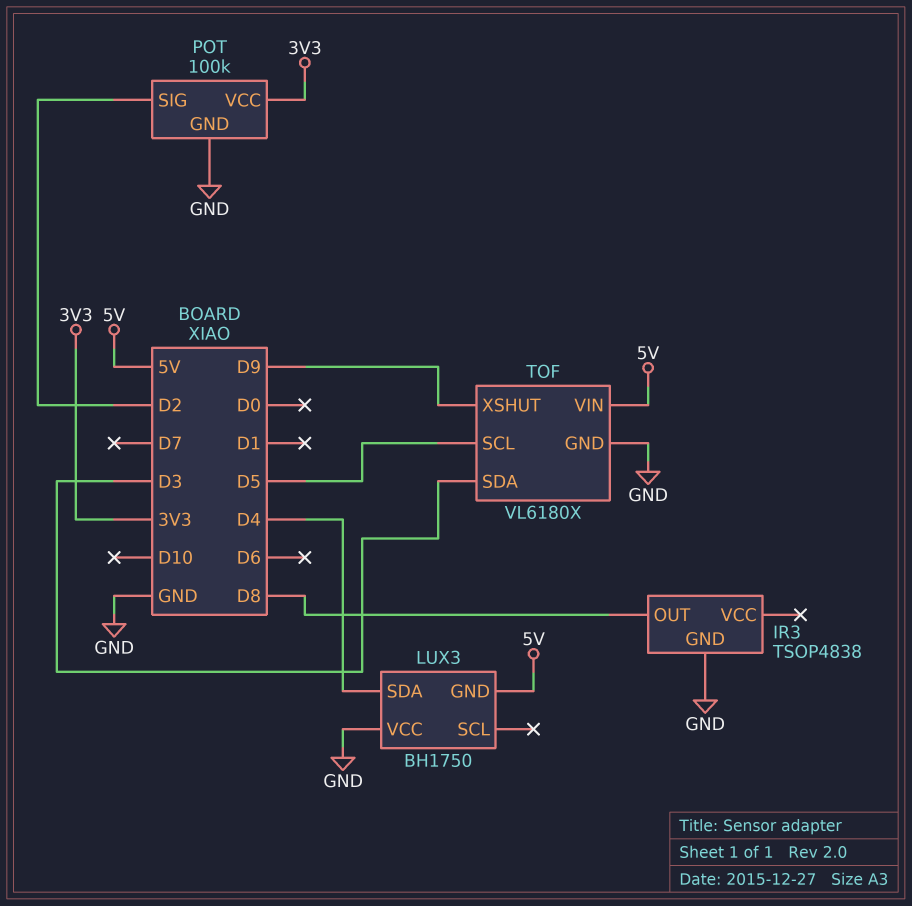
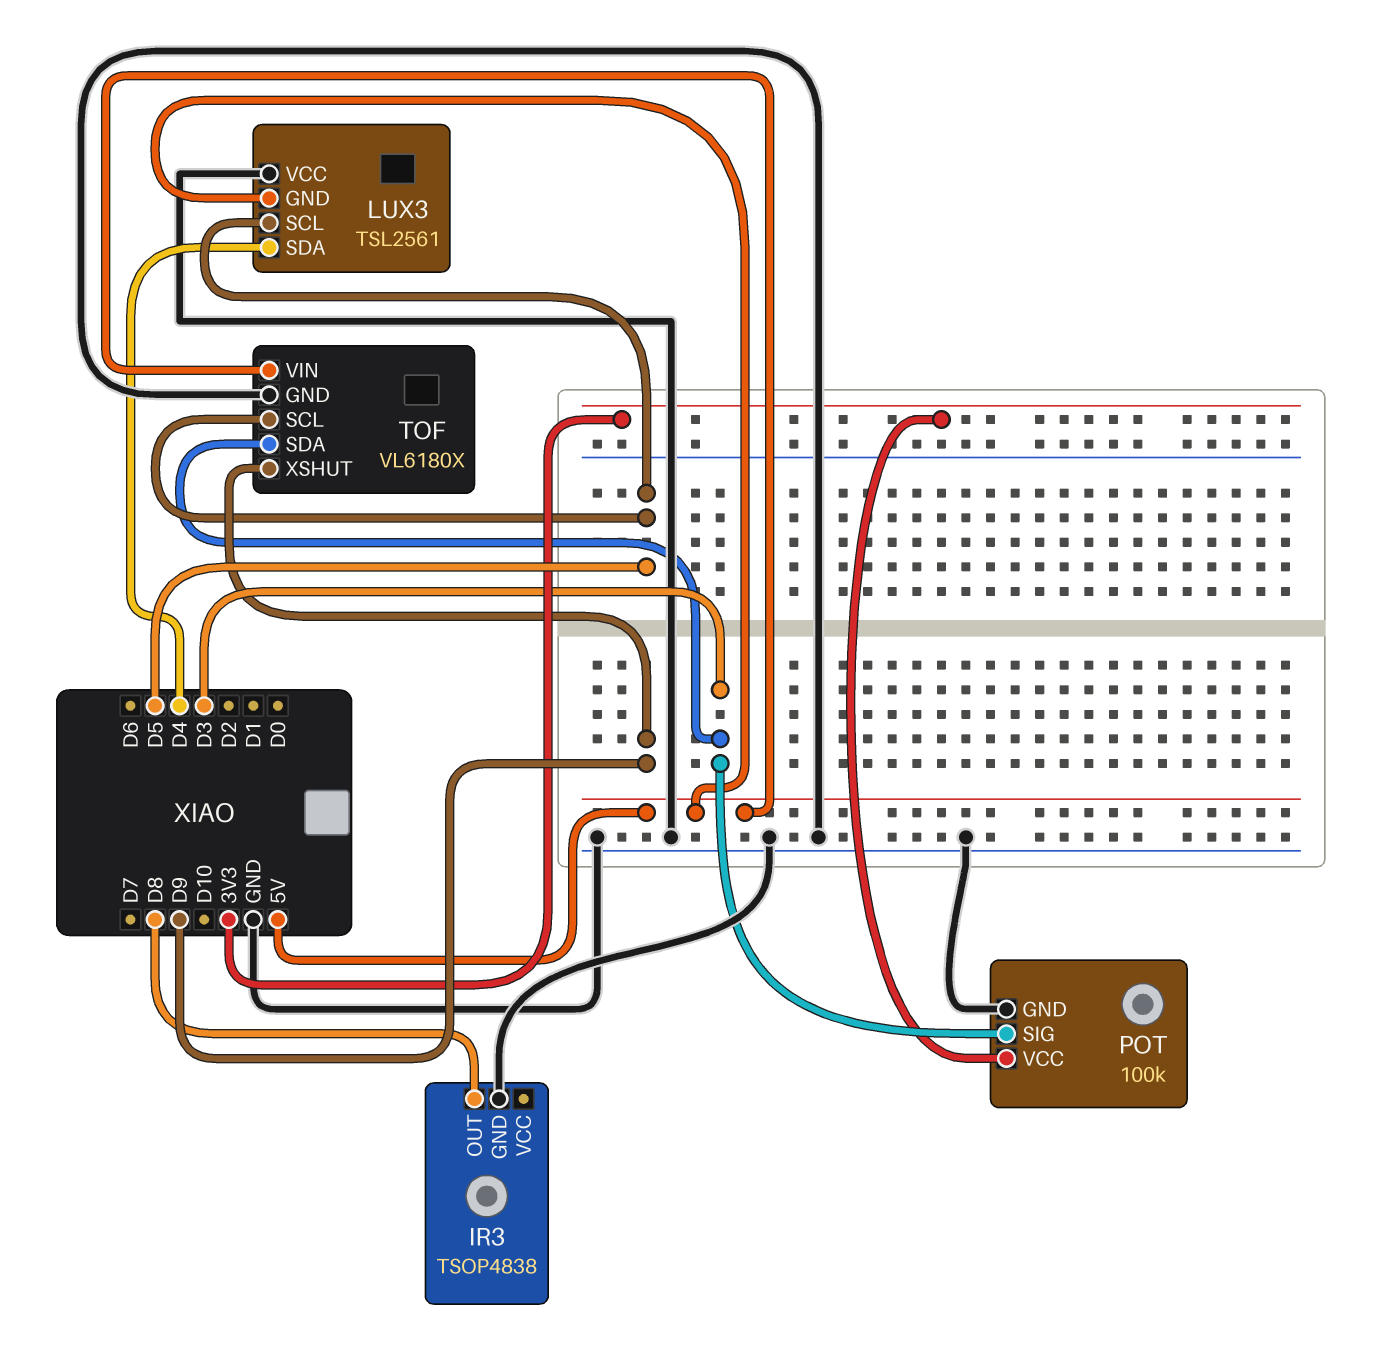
LUX3: BH1750 -> TSL2561
LUX3 pin SCL: none -> D5
POT pin SIG: D2 -> D3

